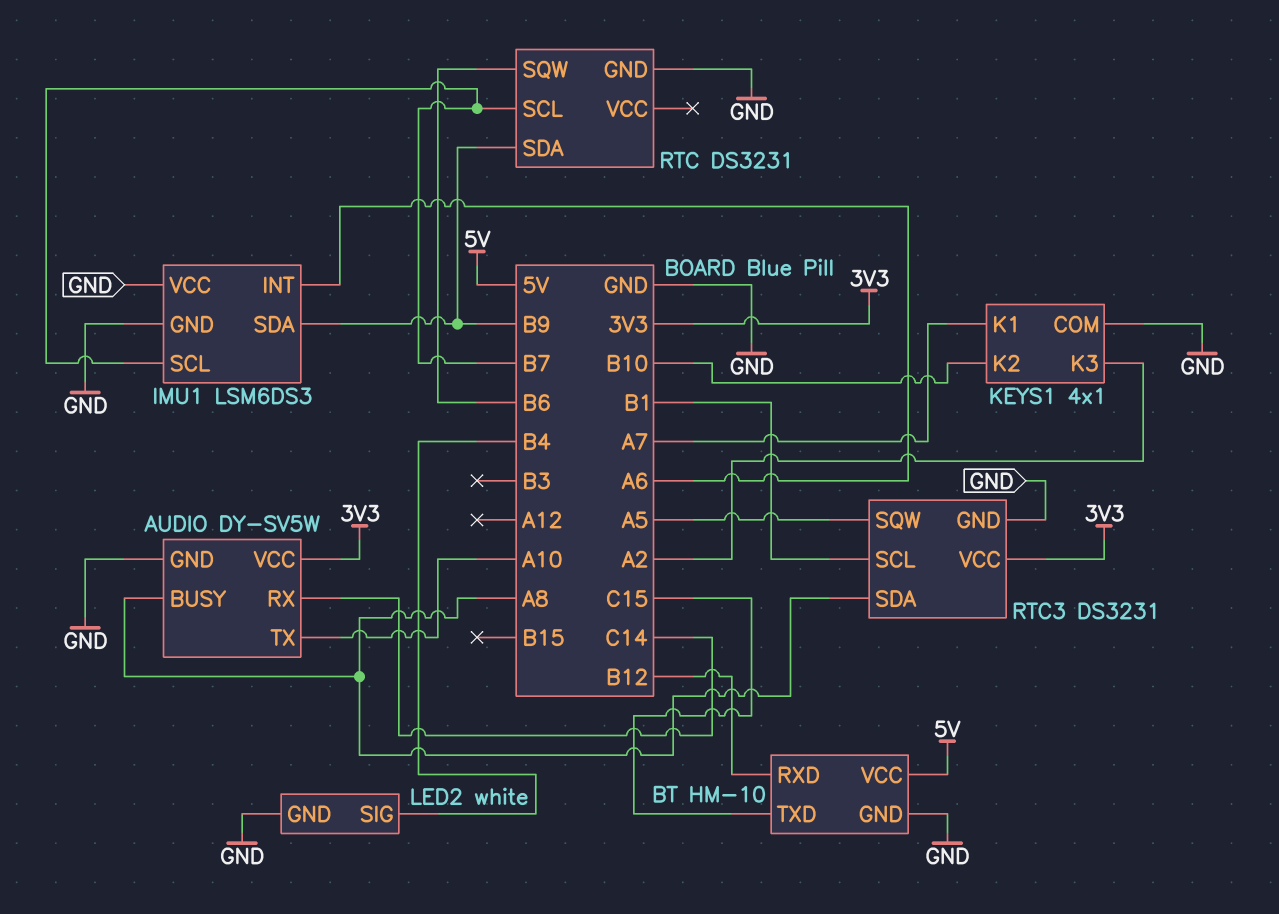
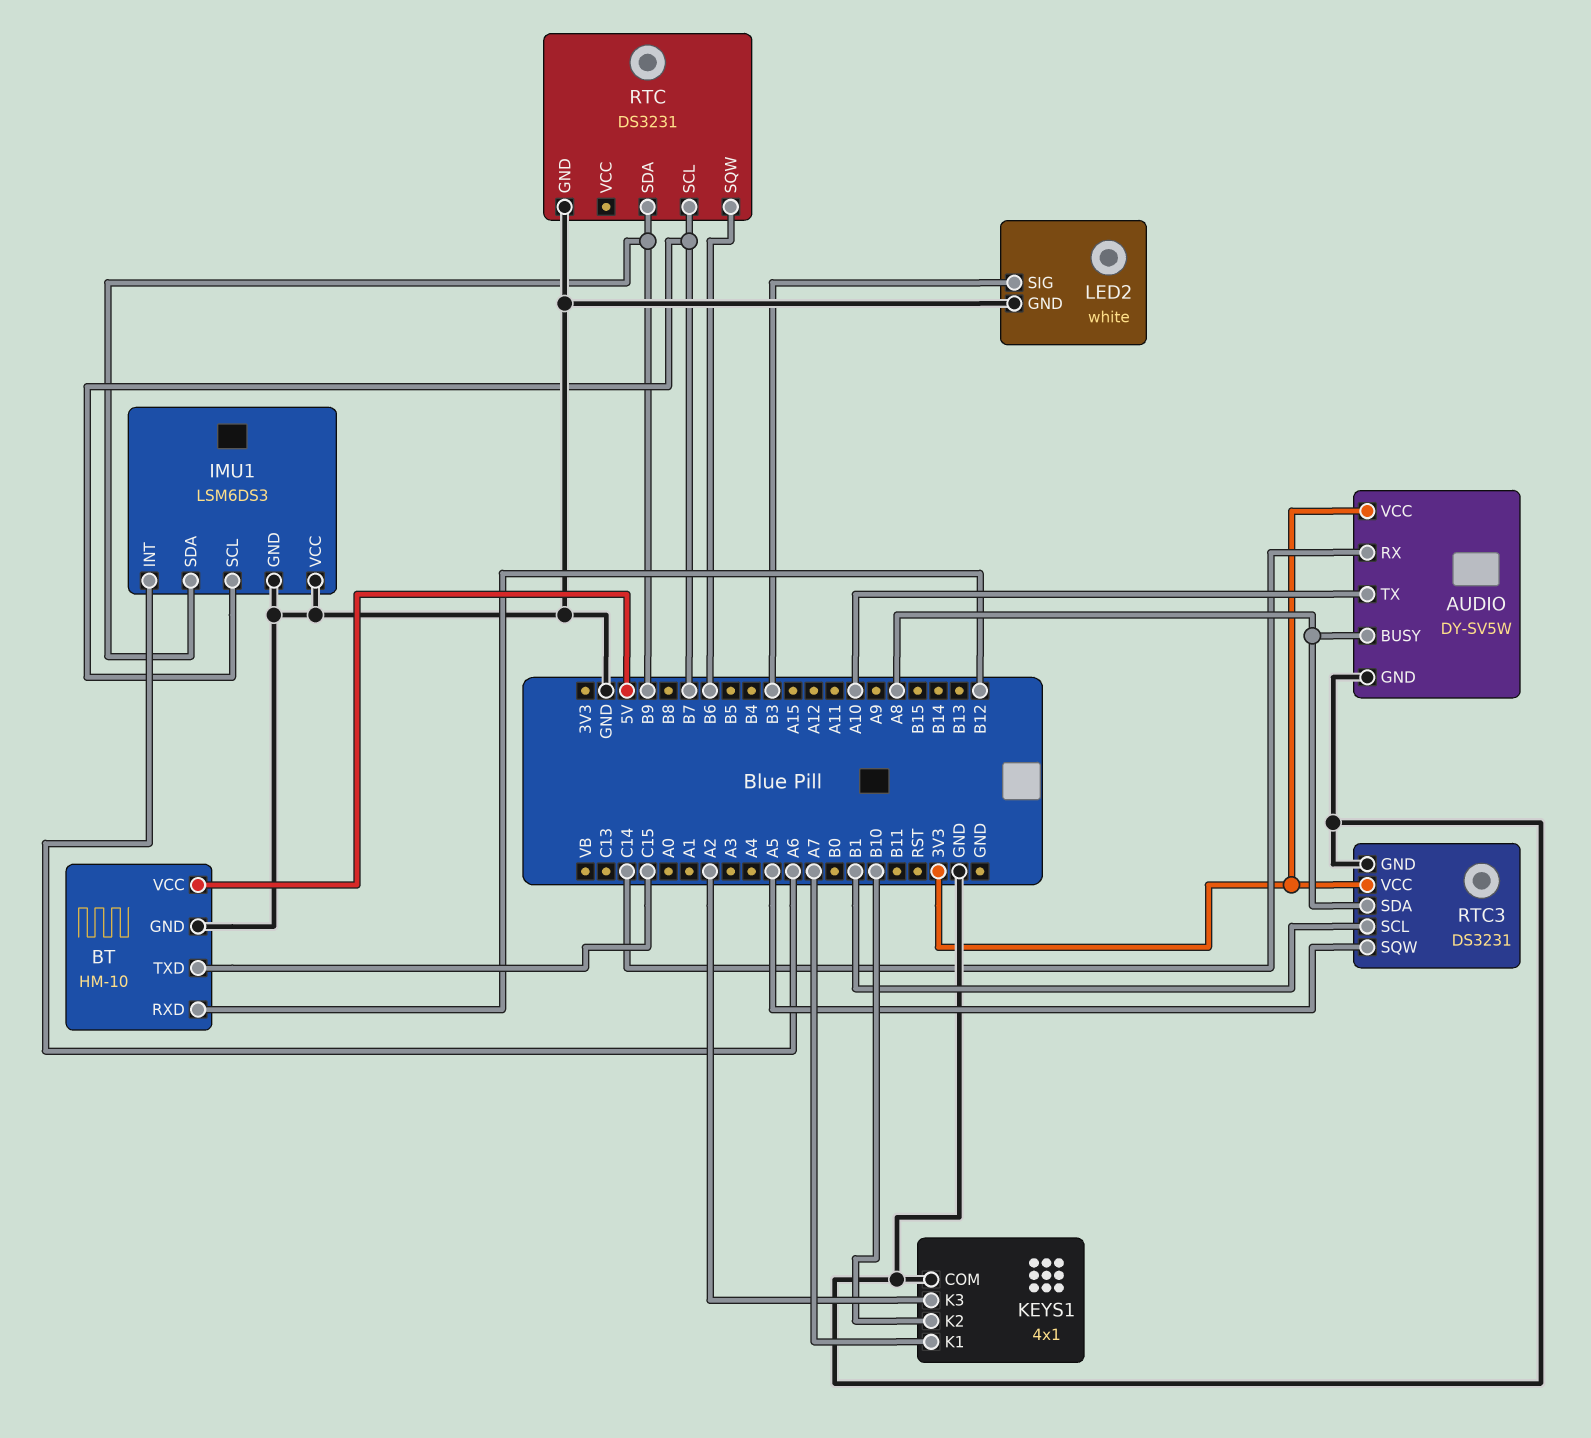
LED2 pin SIG: B4 -> B3

